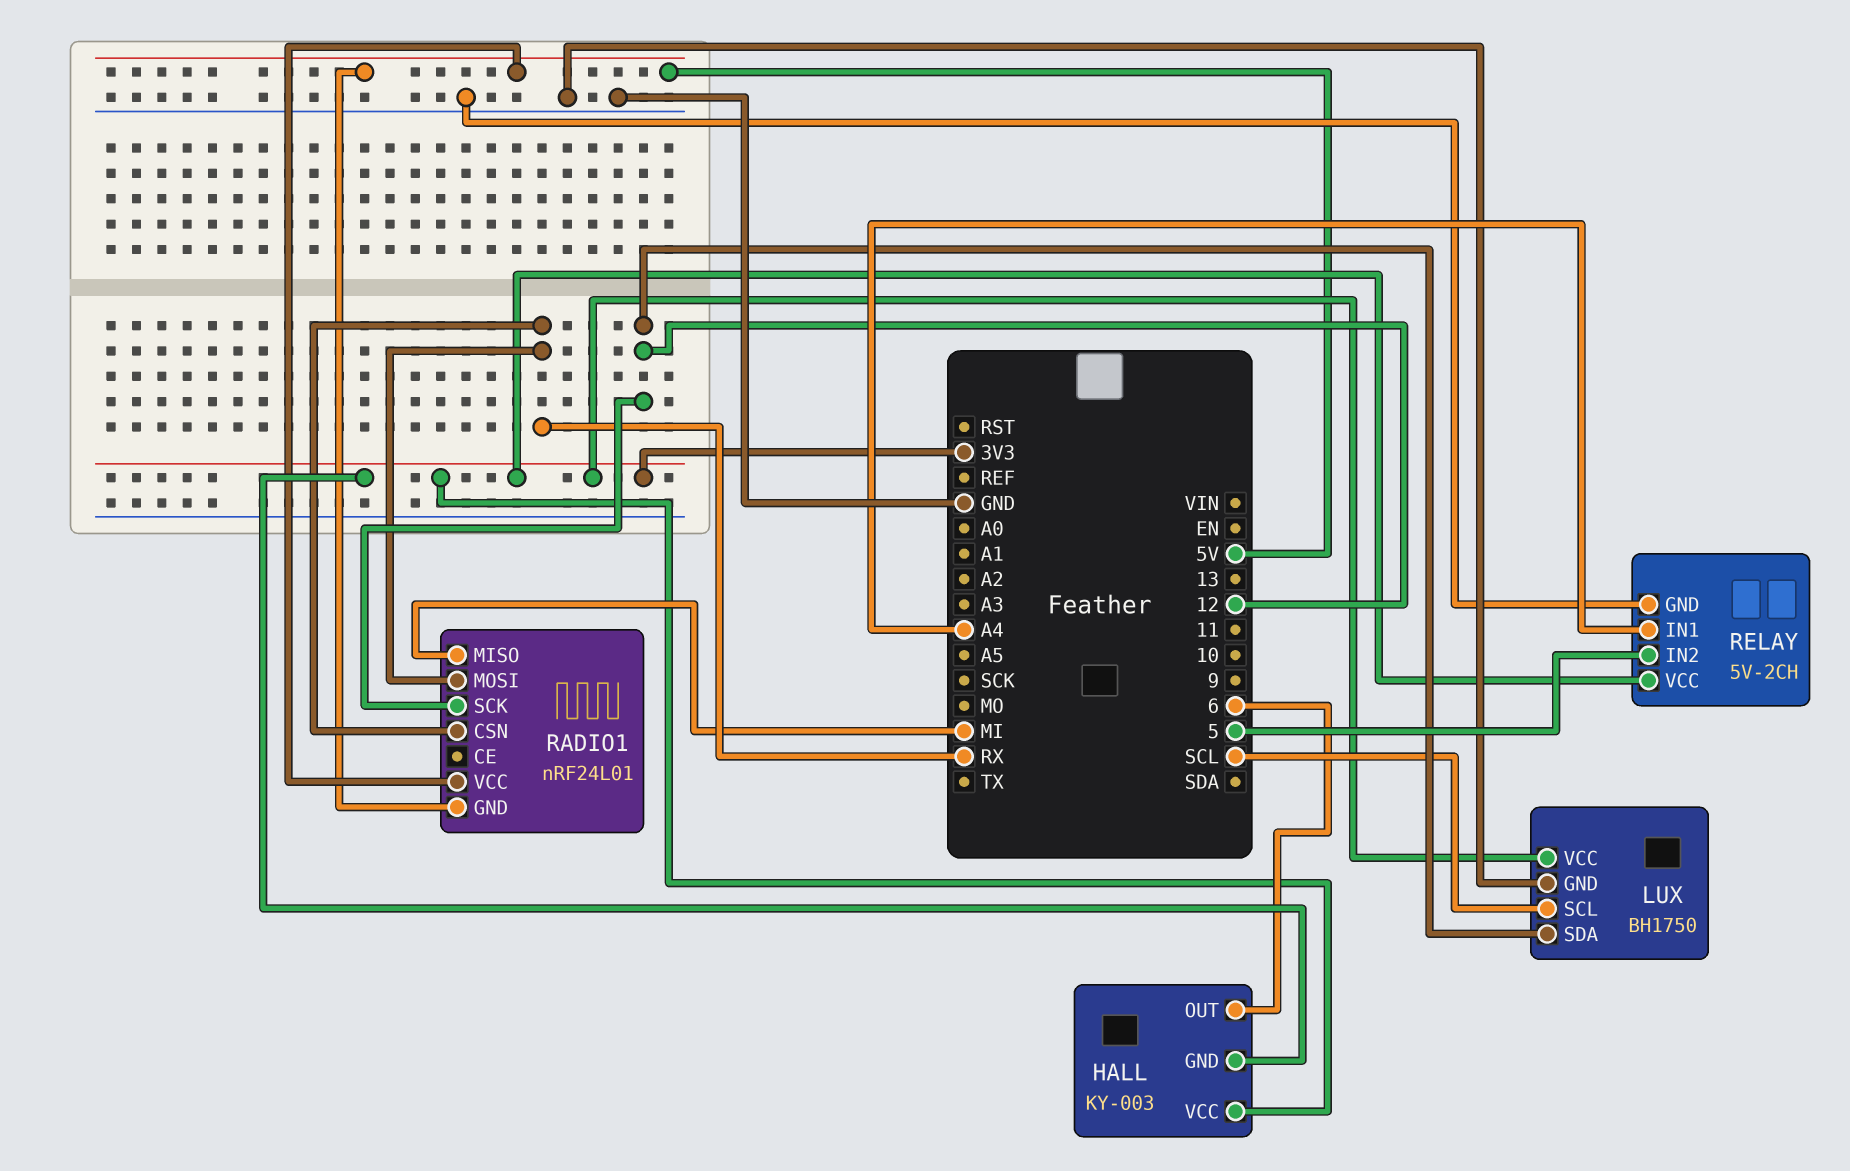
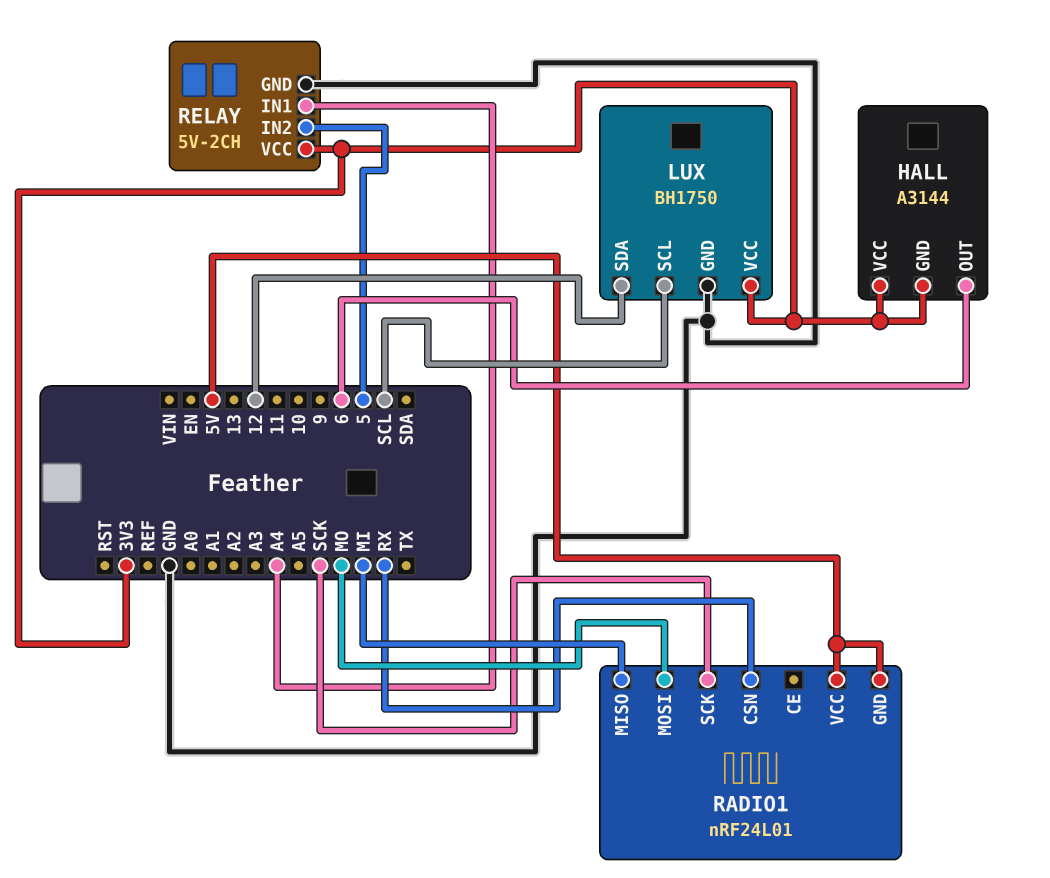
HALL: KY-003 -> A3144
RADIO1 pin MOSI: RX -> MO
RADIO1 pin SCK: 12 -> SCK

